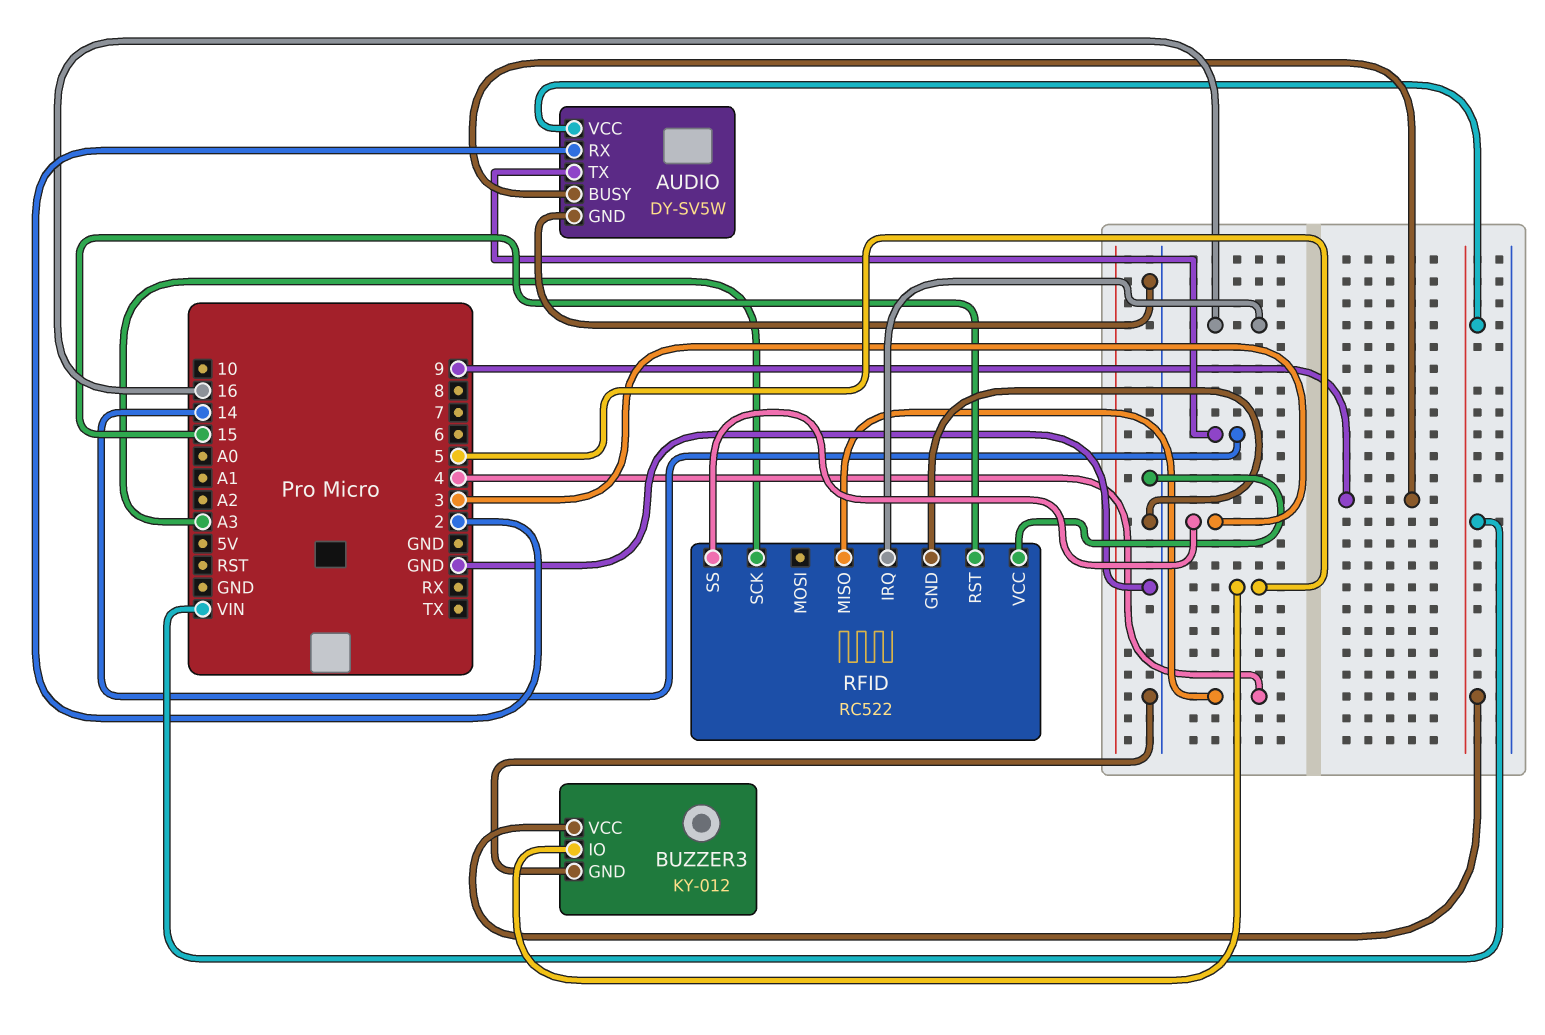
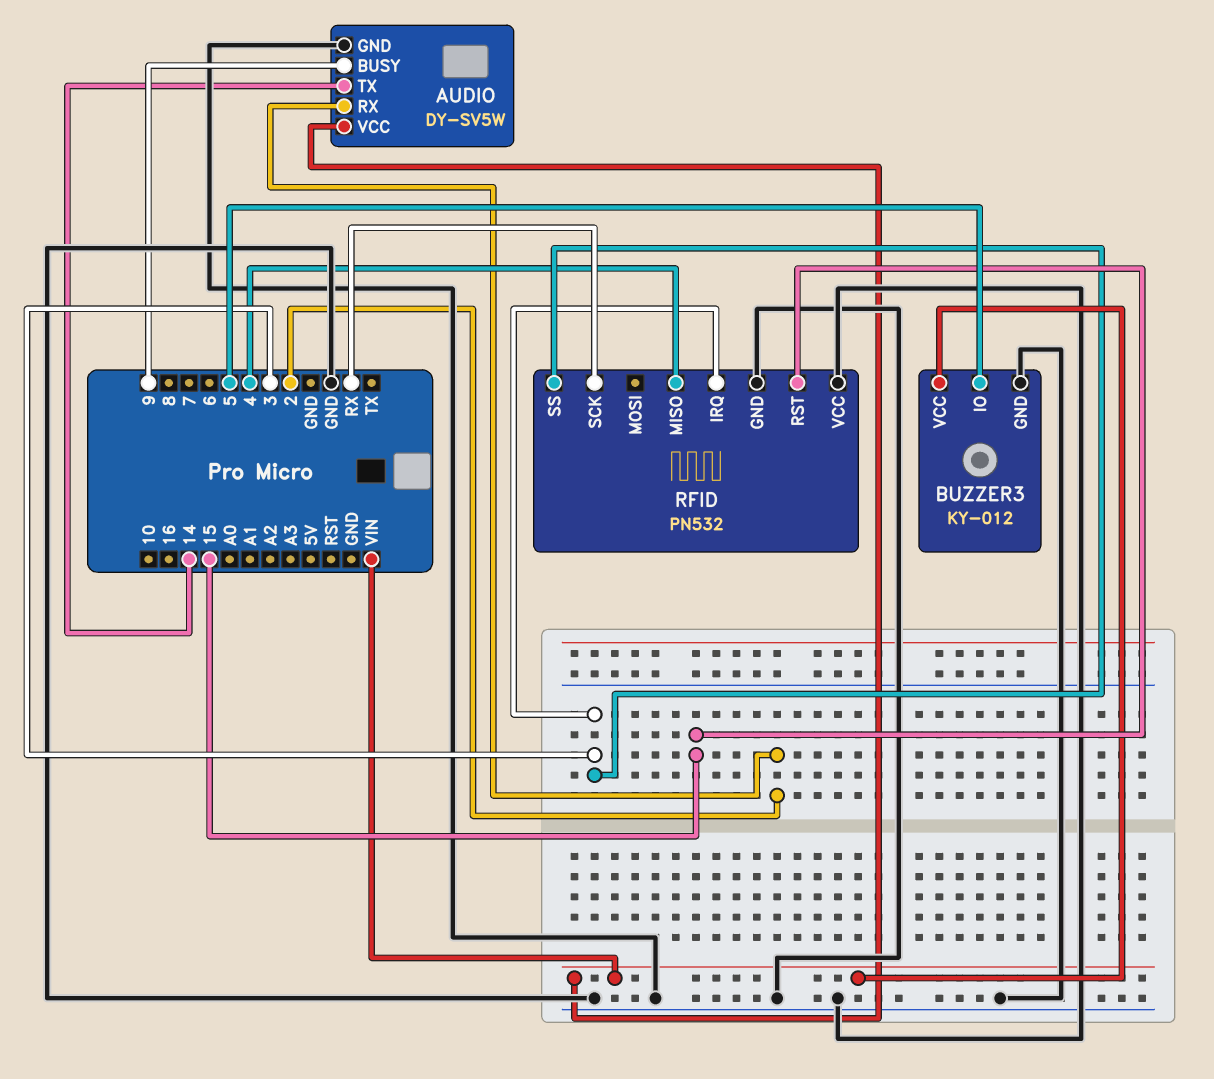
RFID: RC522 -> PN532
RFID pin IRQ: 16 -> 3
RFID pin SCK: A3 -> RX

